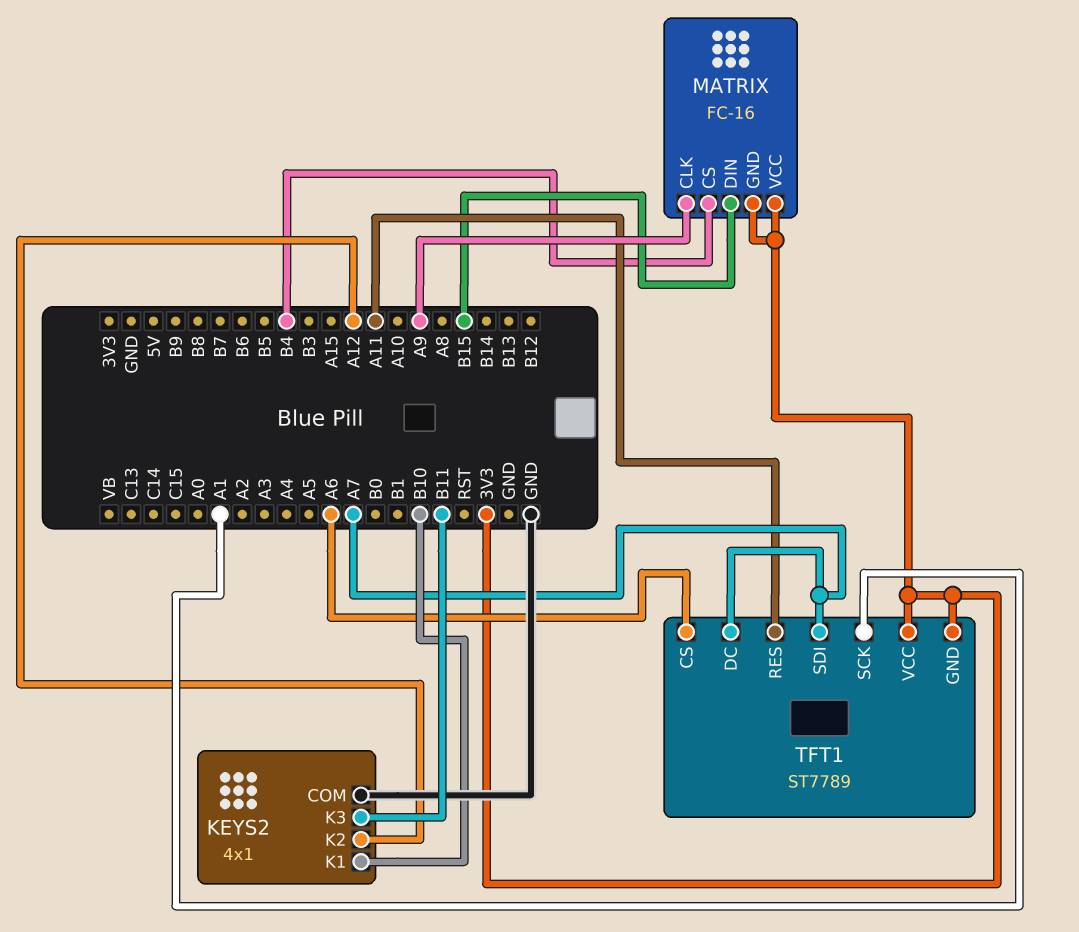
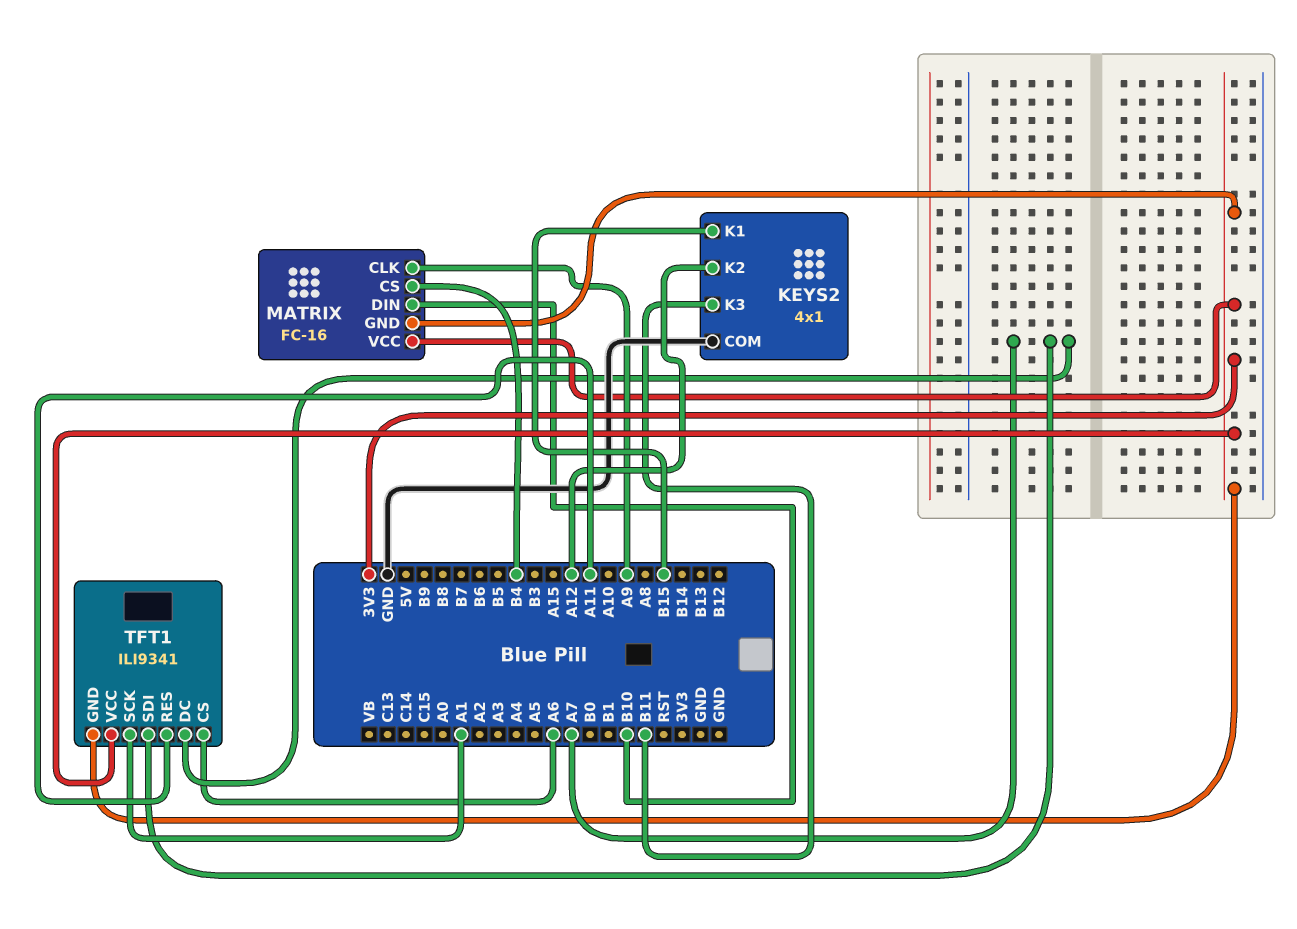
KEYS2 pin K1: B10 -> B15
MATRIX pin DIN: B15 -> B10
TFT1: ST7789 -> ILI9341

